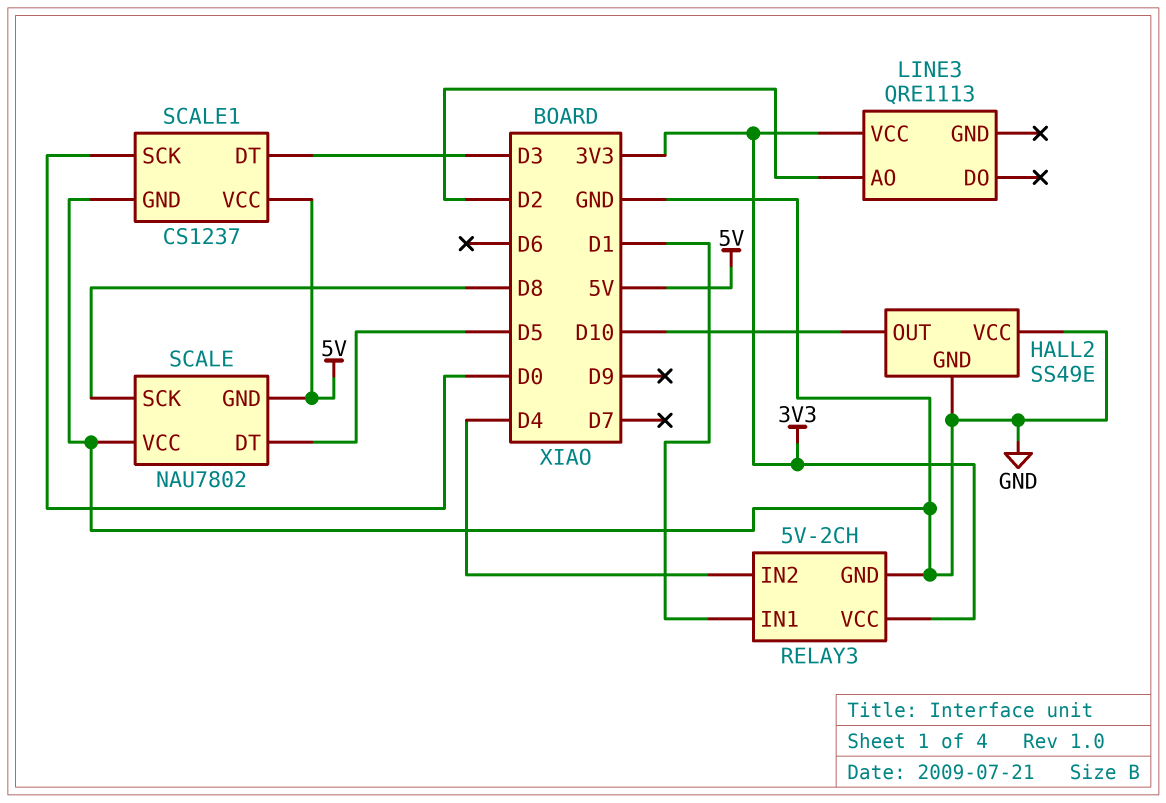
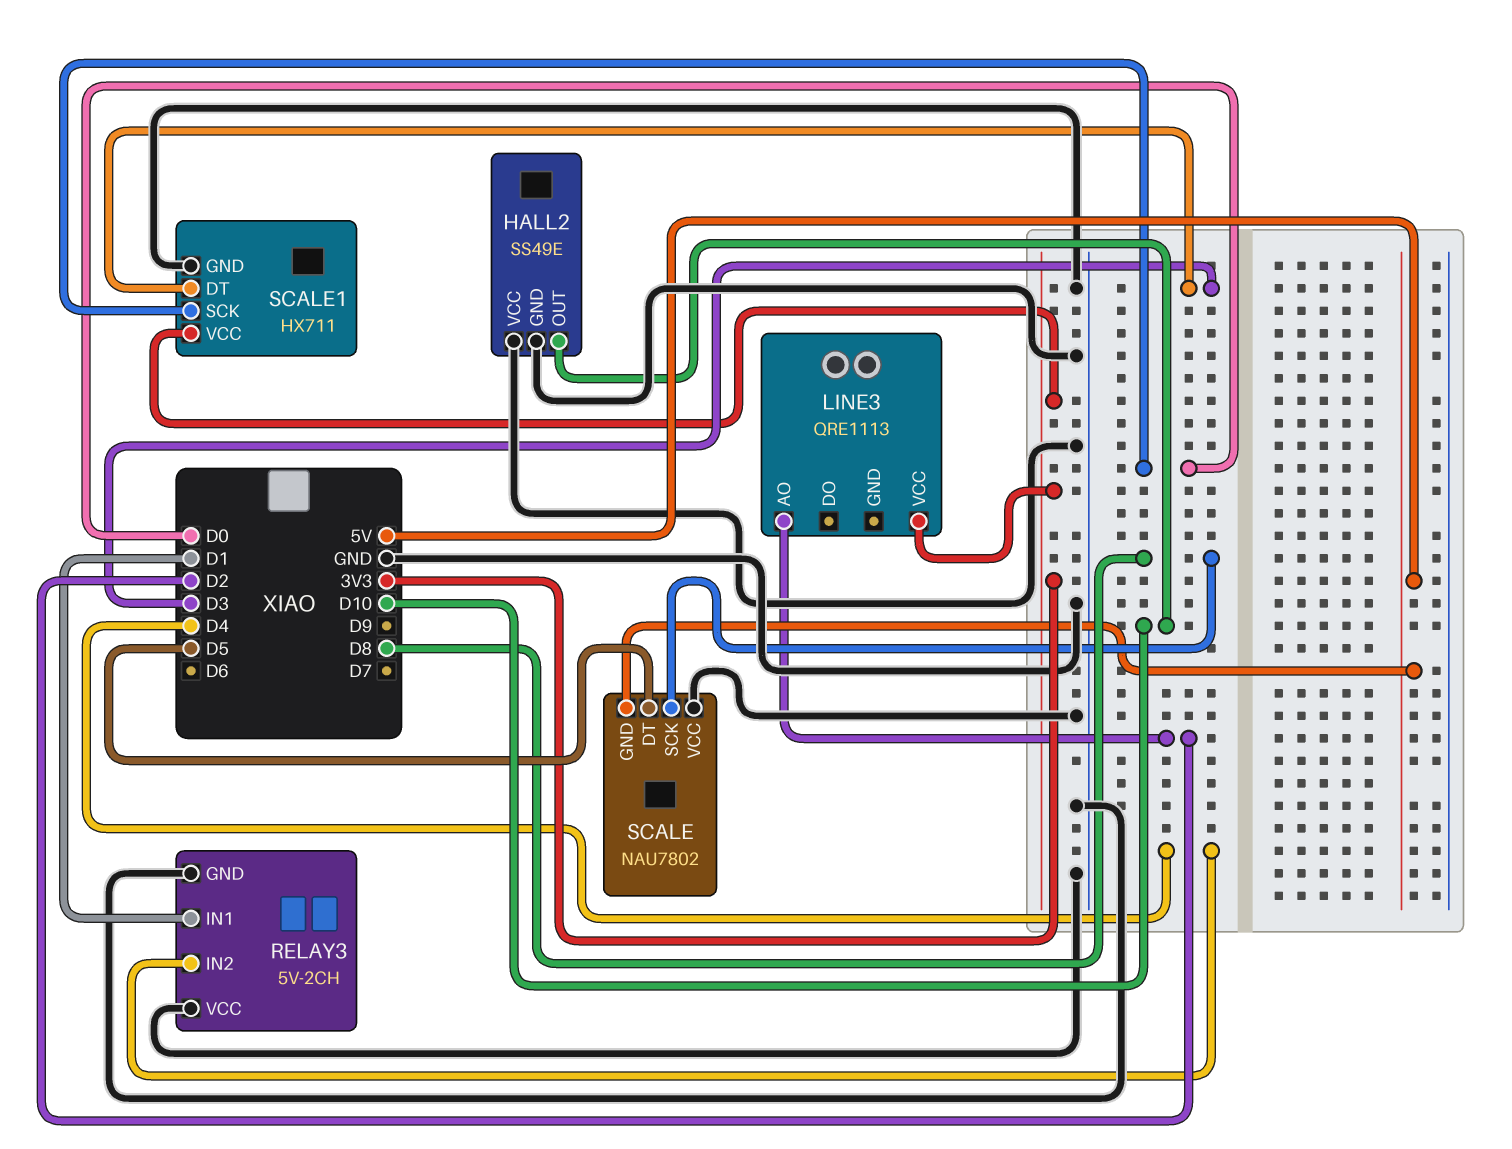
RELAY3 pin VCC: 3V3 -> GND
SCALE1: CS1237 -> HX711
SCALE1 pin VCC: 5V -> 3V3

